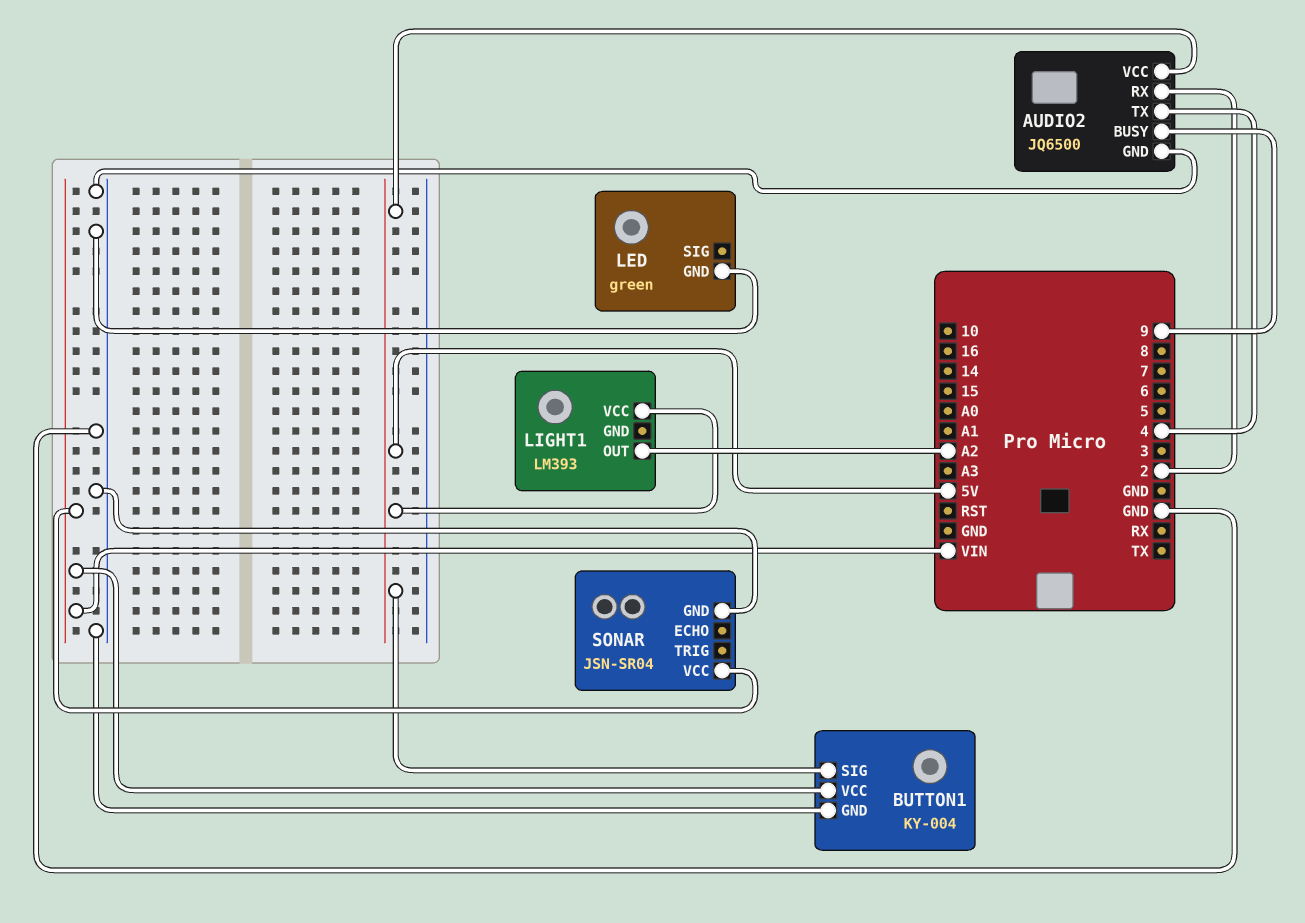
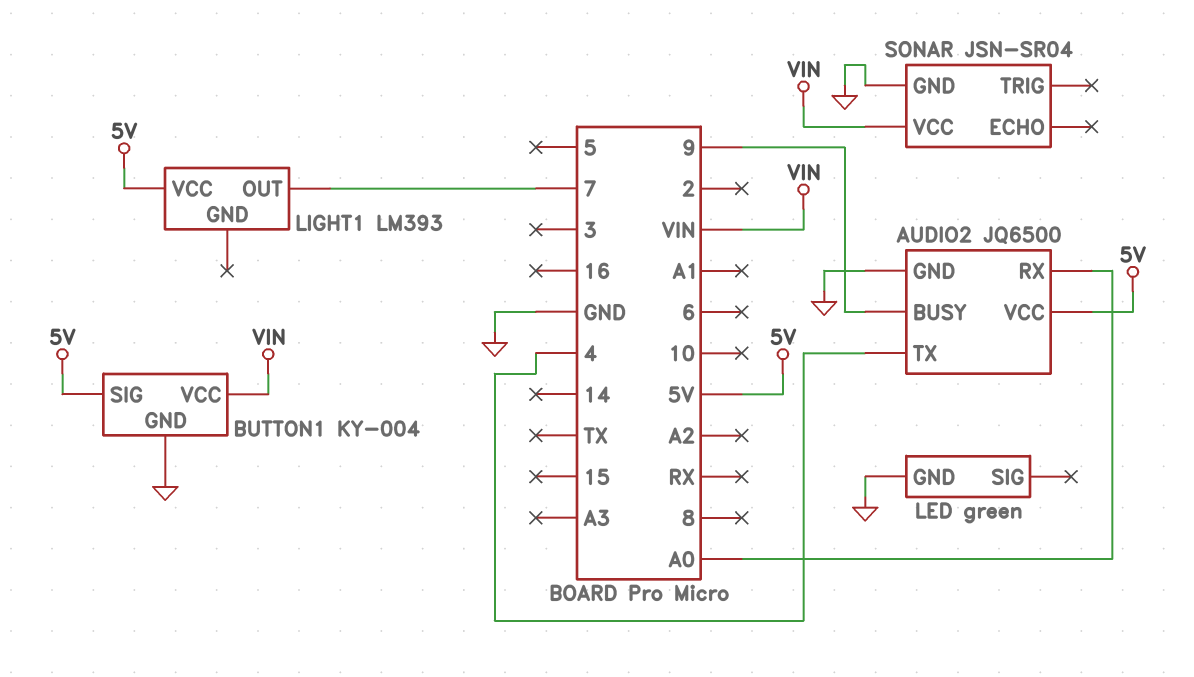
AUDIO2 pin RX: 2 -> A0
LIGHT1 pin OUT: A2 -> 7

